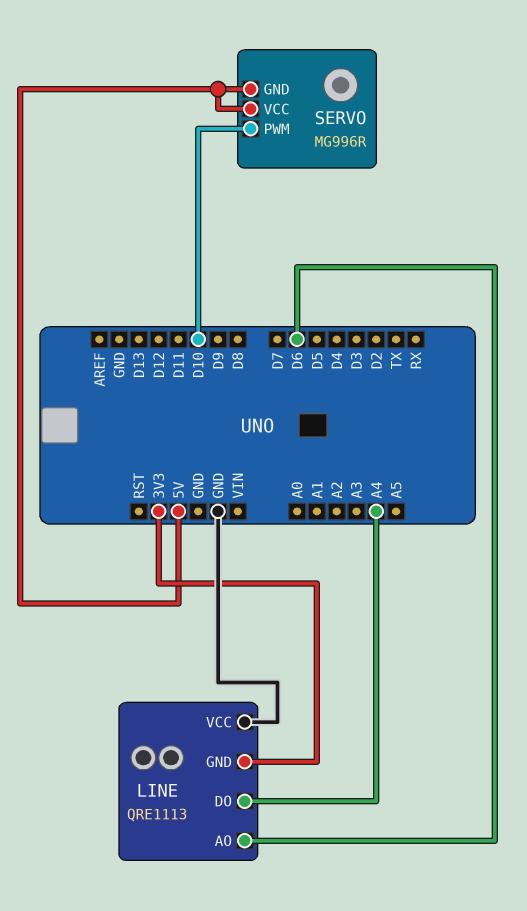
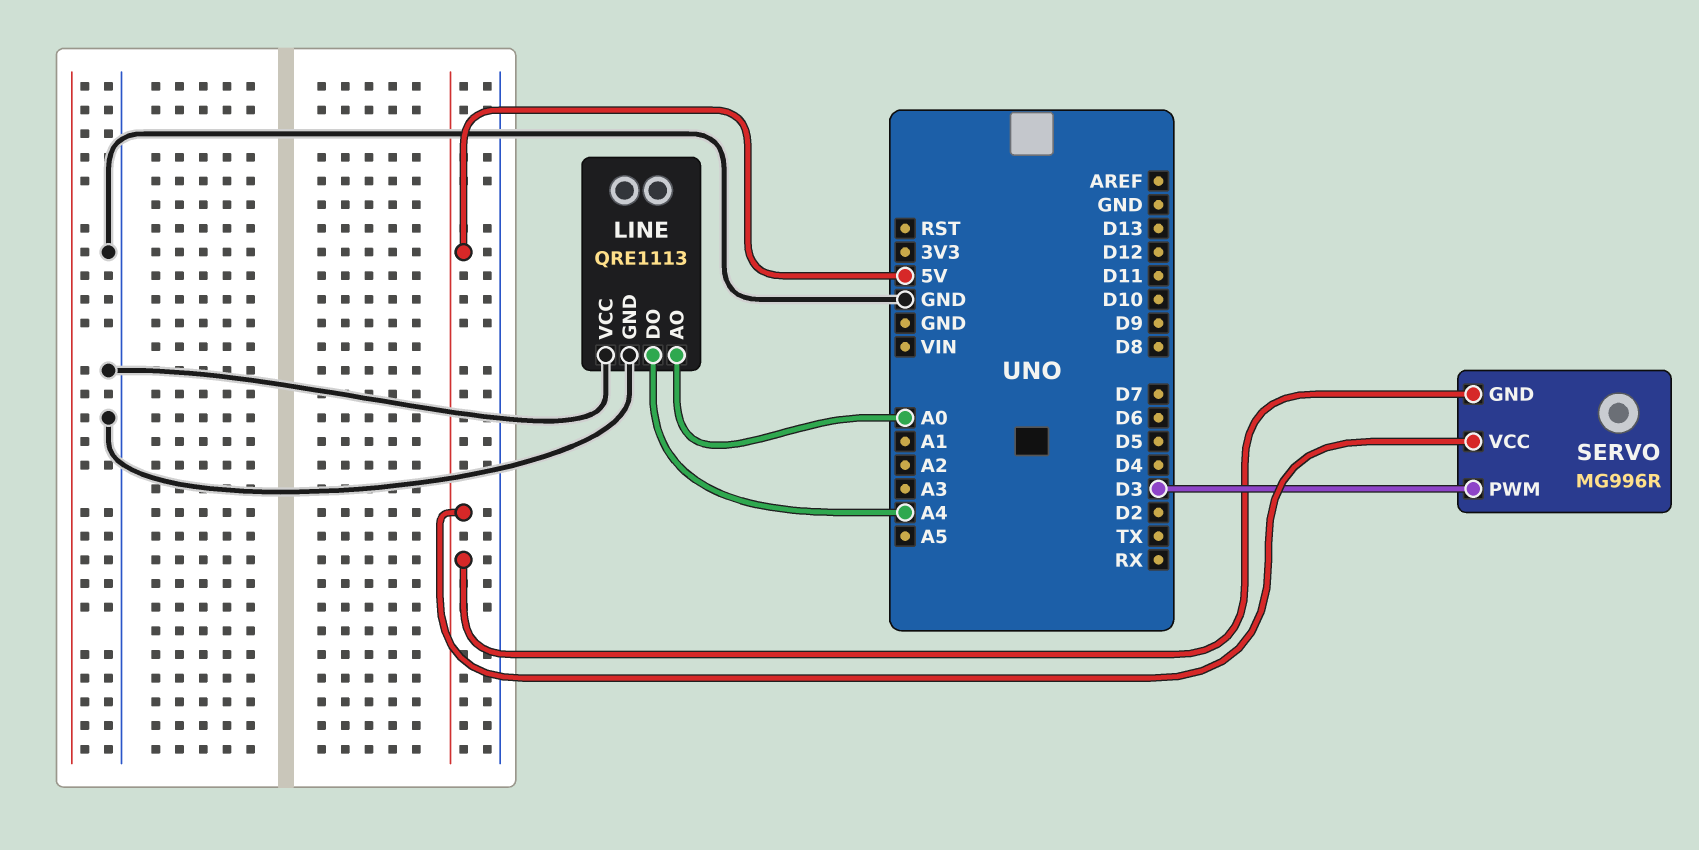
LINE pin AO: D6 -> A0
LINE pin GND: 3V3 -> GND
SERVO pin PWM: D10 -> D3

